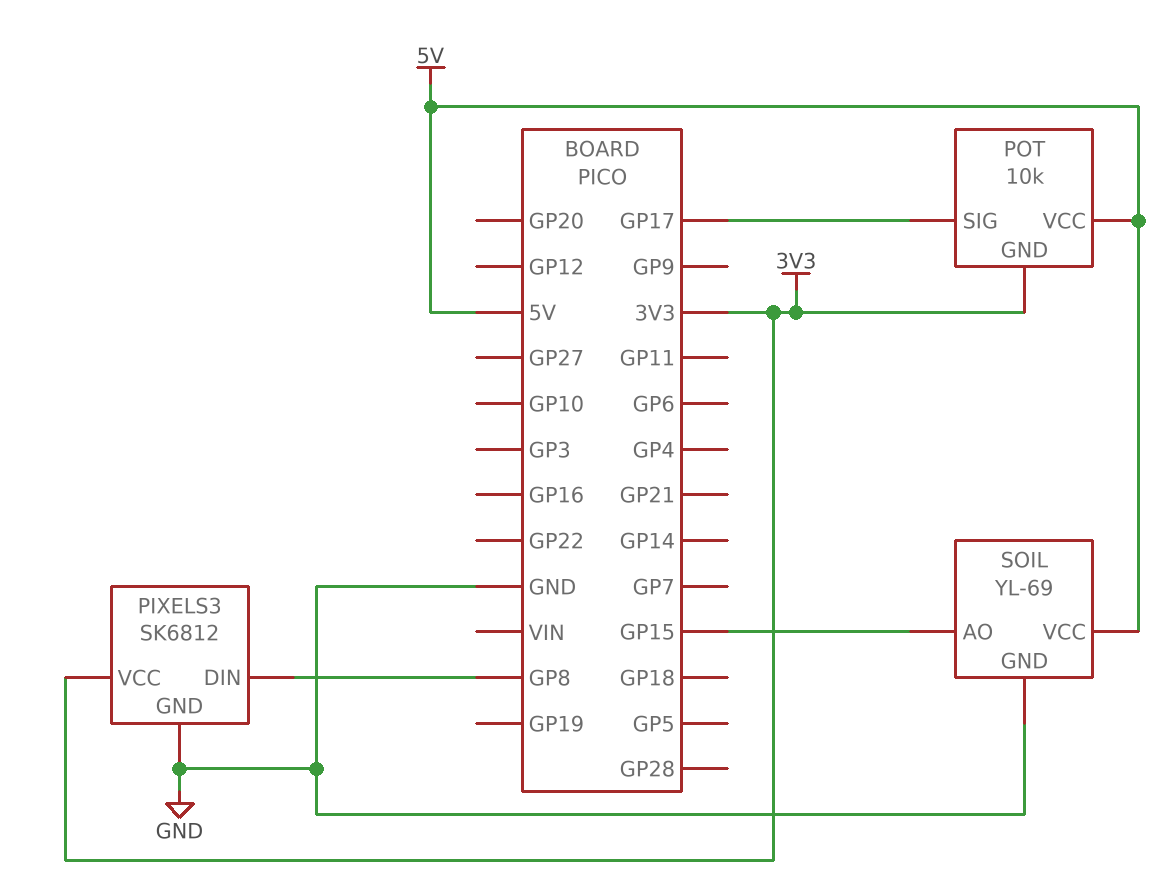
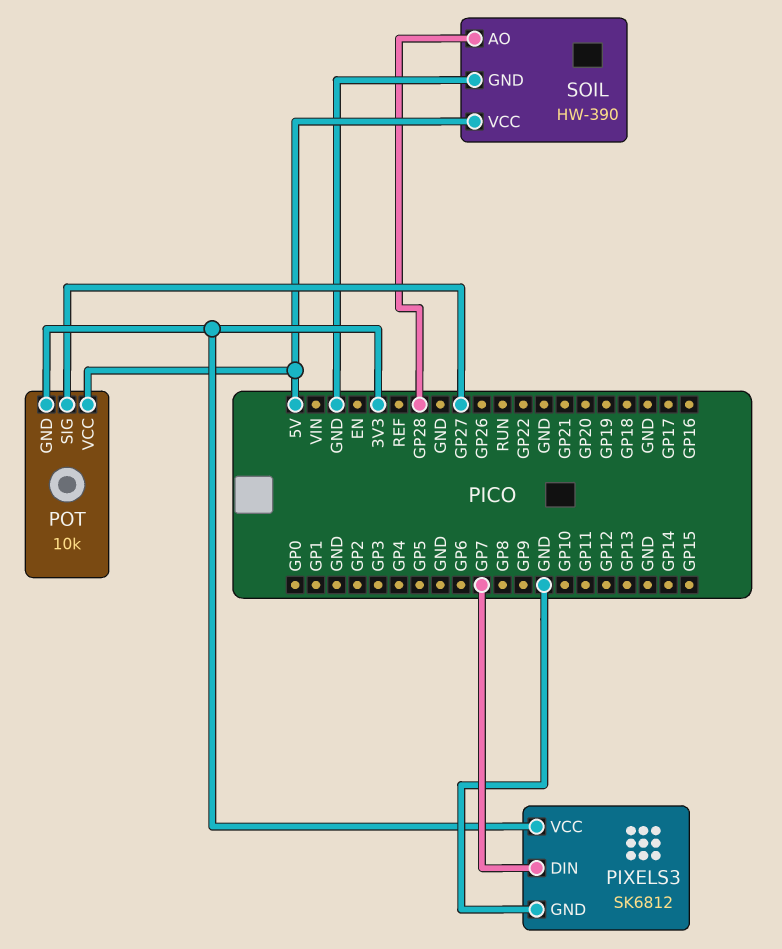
PIXELS3 pin DIN: GP8 -> GP7
POT pin SIG: GP17 -> GP27
SOIL: YL-69 -> HW-390
SOIL pin AO: GP15 -> GP28

